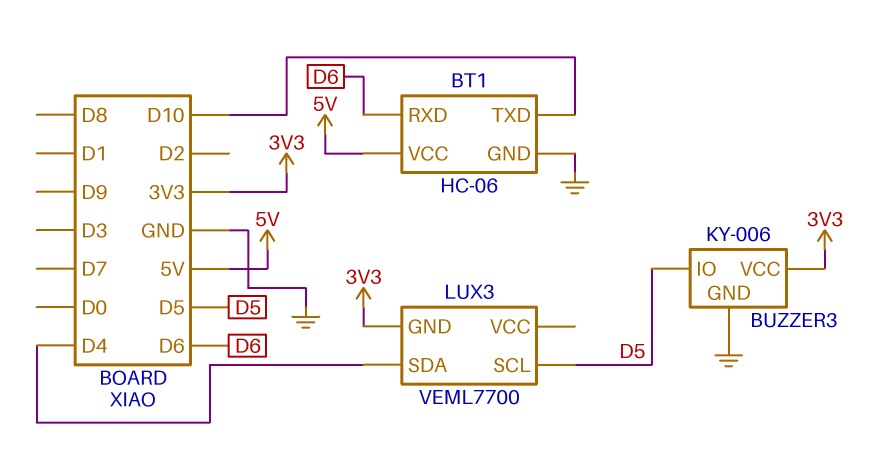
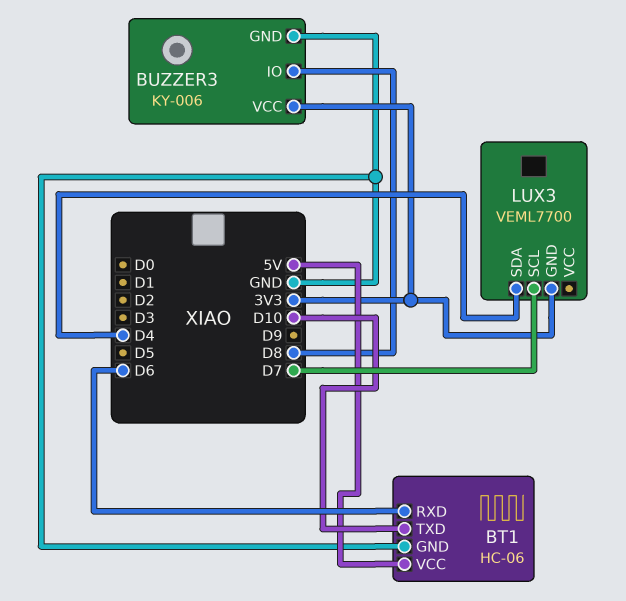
BUZZER3 pin IO: D5 -> D8
LUX3 pin SCL: D5 -> D7

